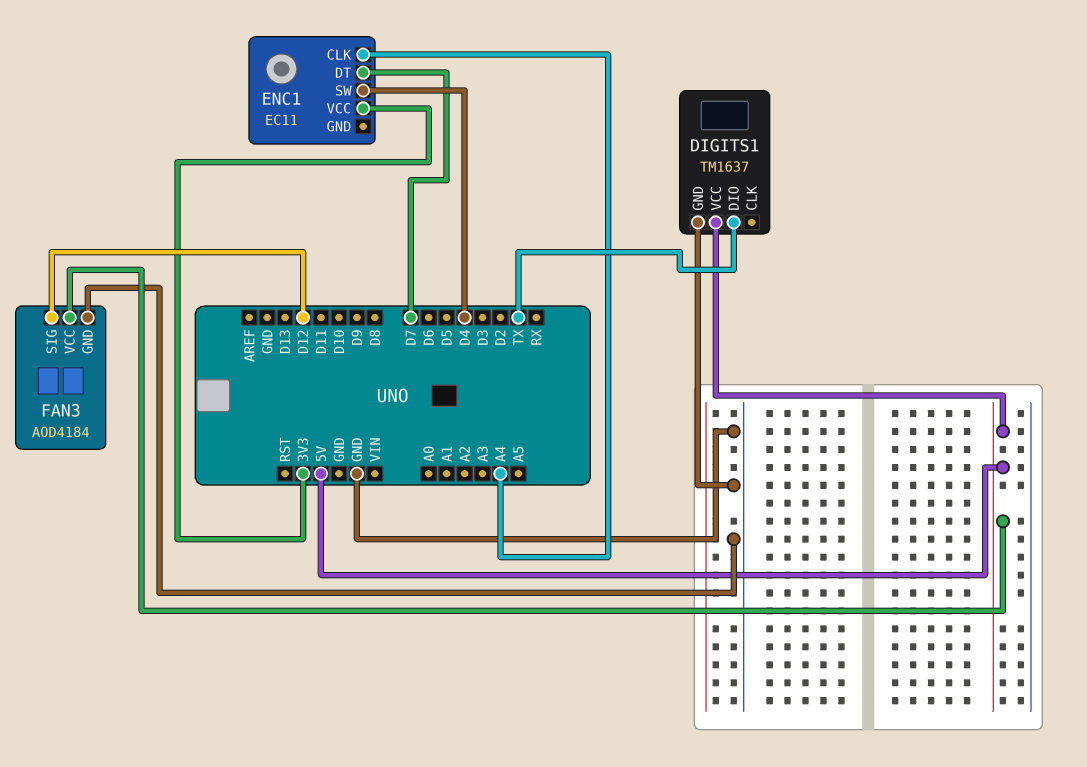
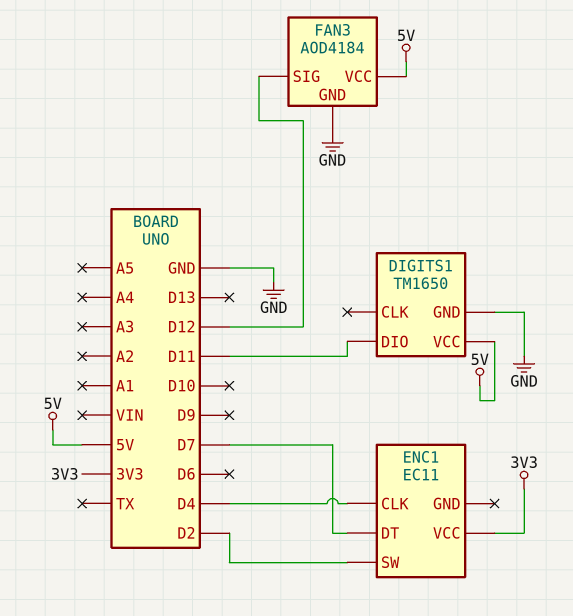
DIGITS1: TM1637 -> TM1650
DIGITS1 pin DIO: TX -> D11
ENC1 pin CLK: A4 -> D4
ENC1 pin SW: D4 -> D2

